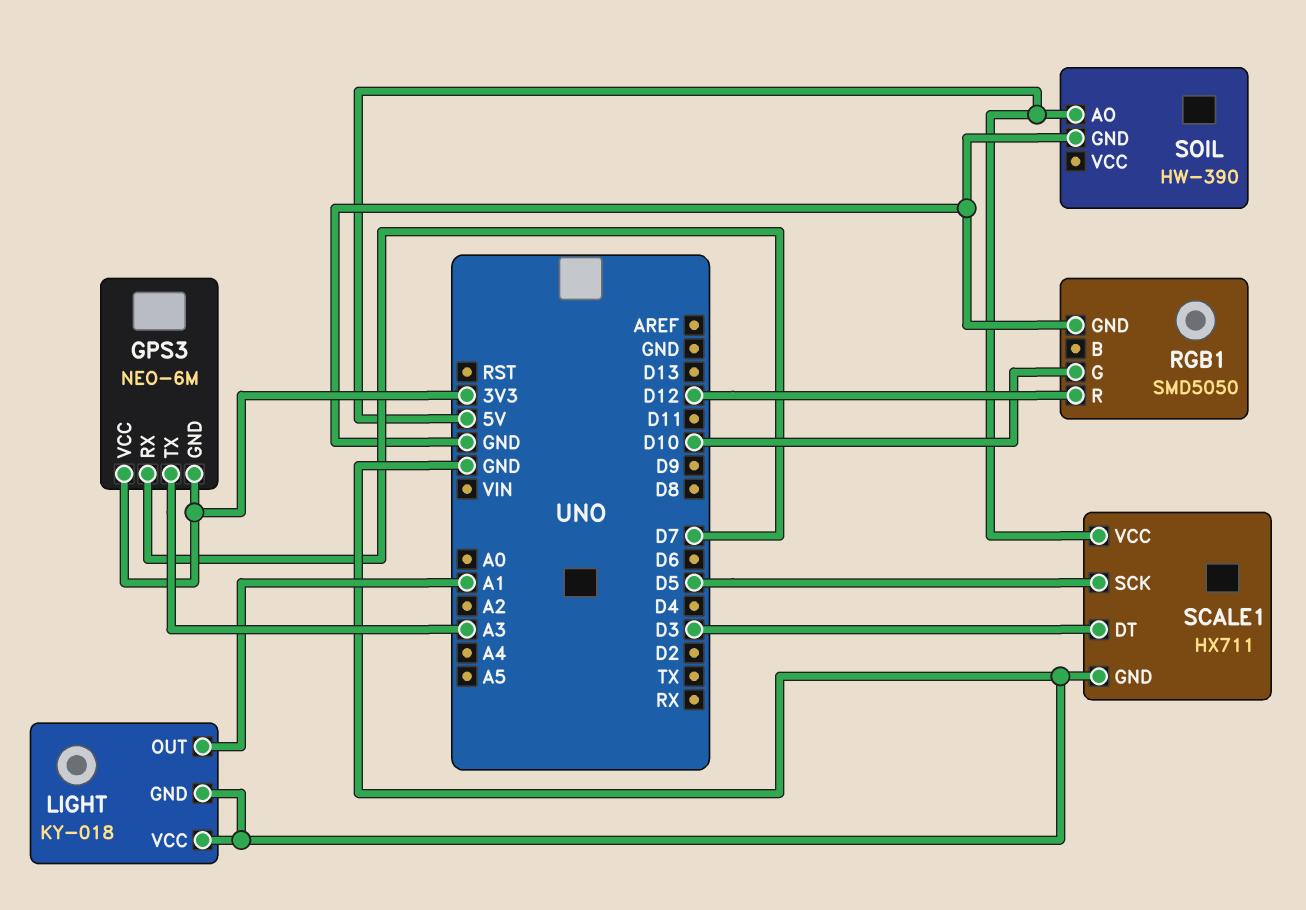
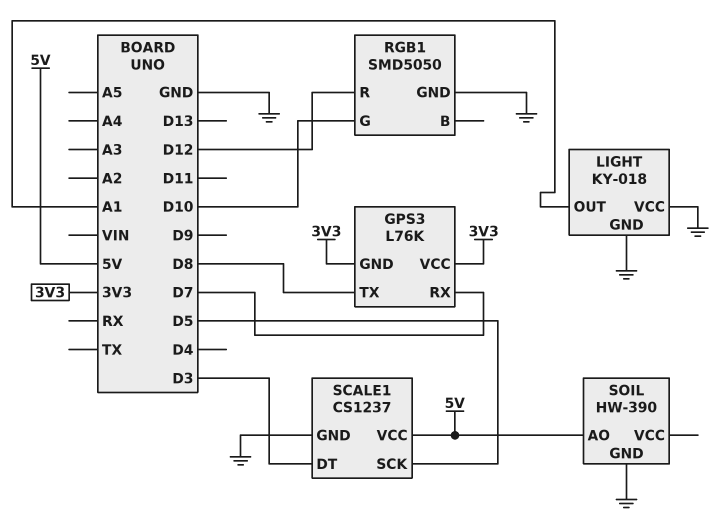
GPS3: NEO-6M -> L76K
GPS3 pin TX: A3 -> D8
SCALE1: HX711 -> CS1237

